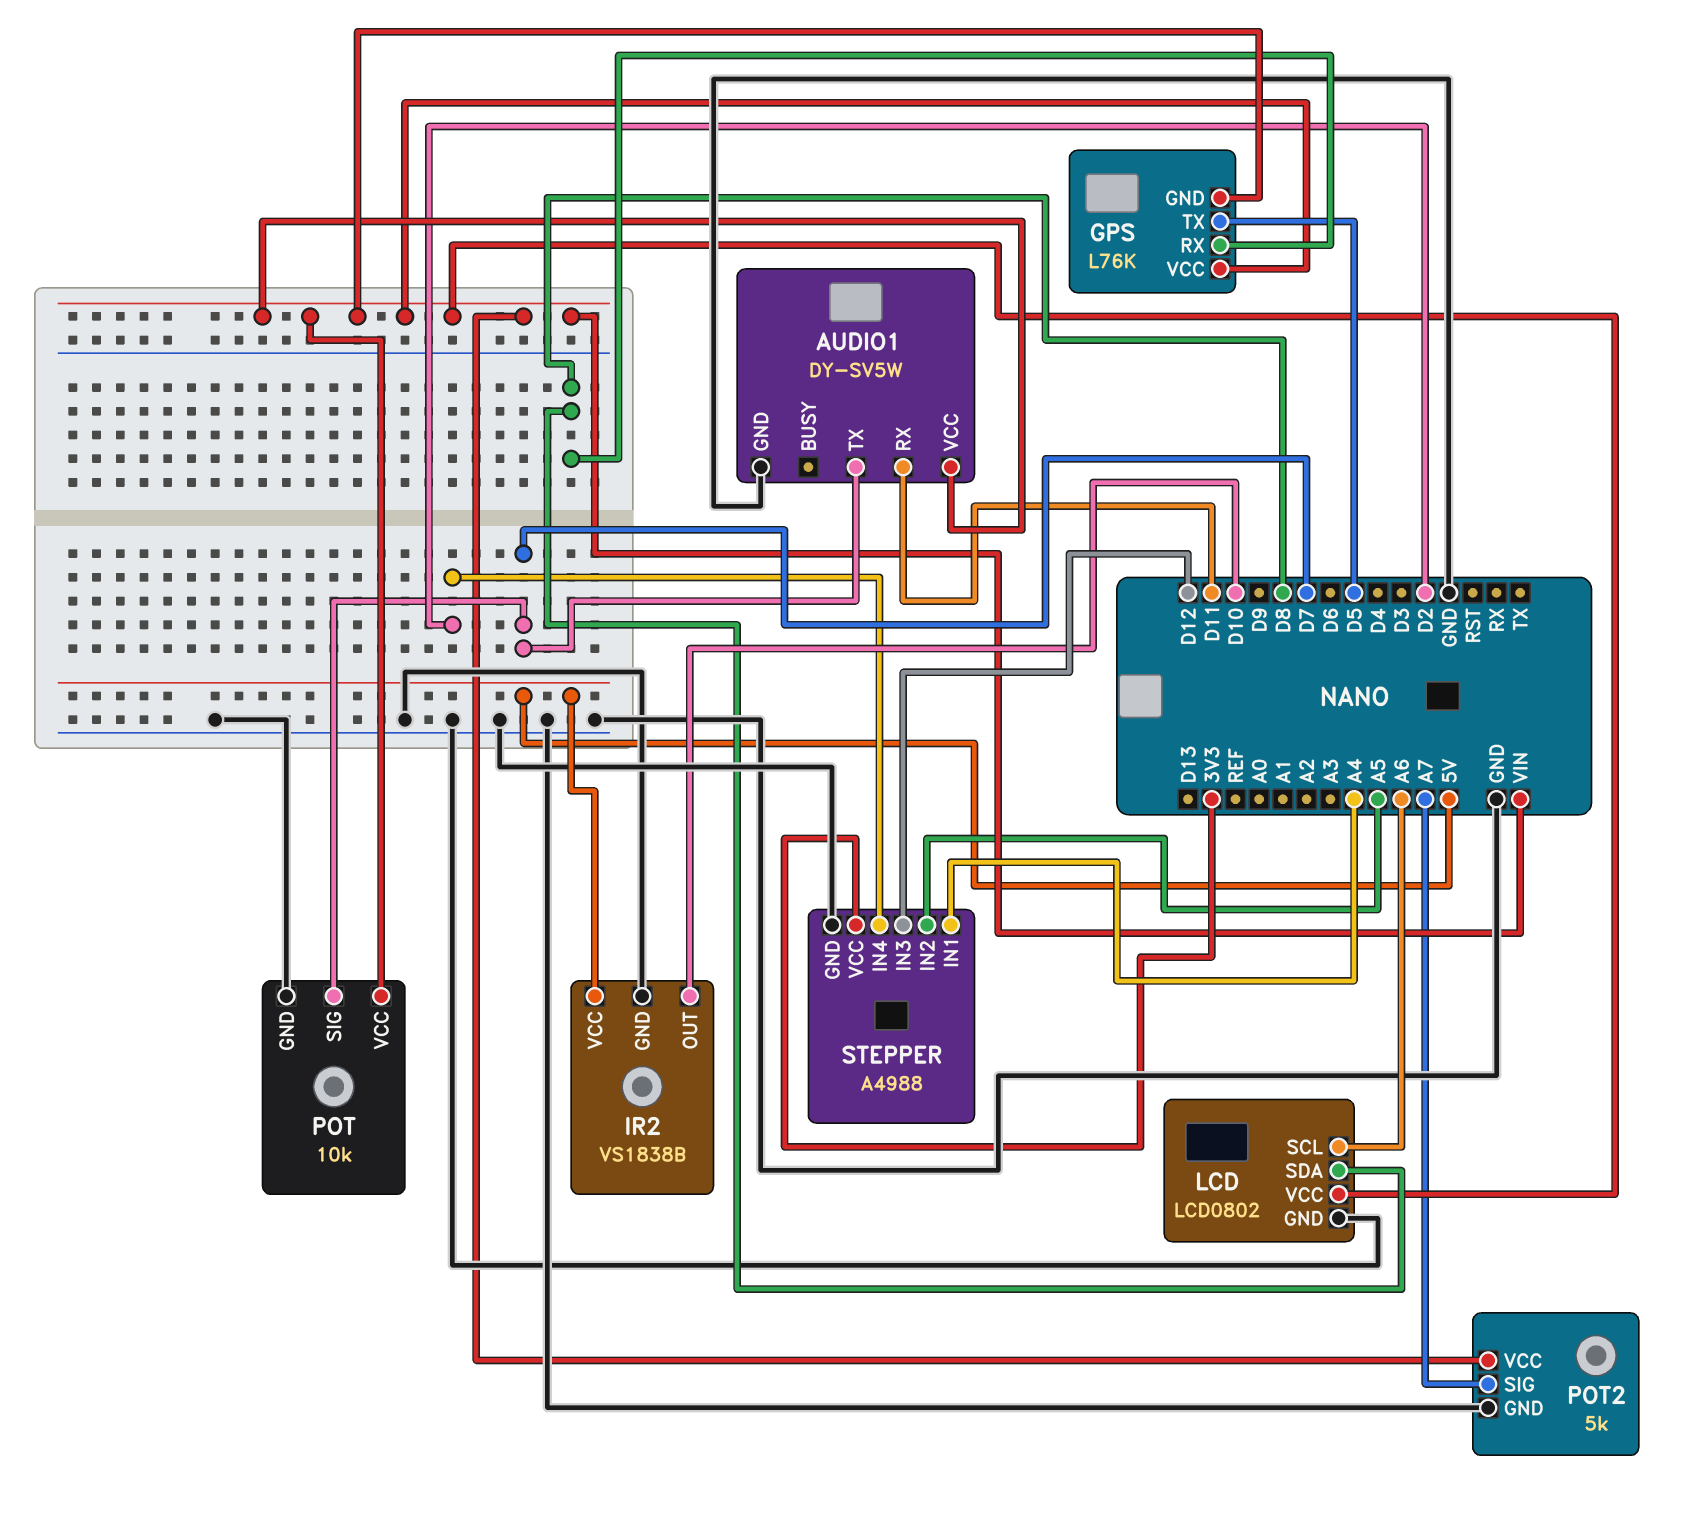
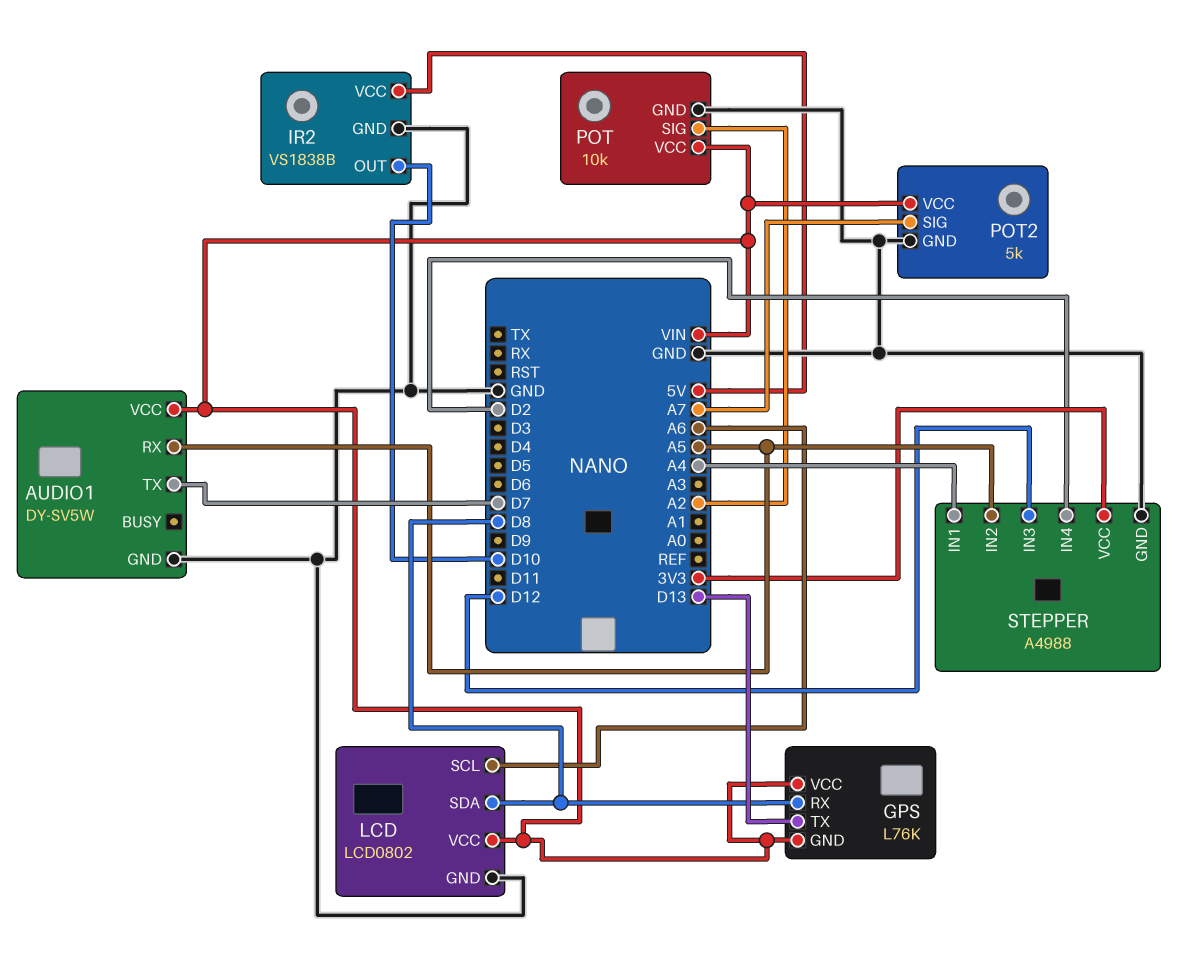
AUDIO1 pin RX: D11 -> A5
GPS pin TX: D5 -> D13
POT pin SIG: D7 -> A2

